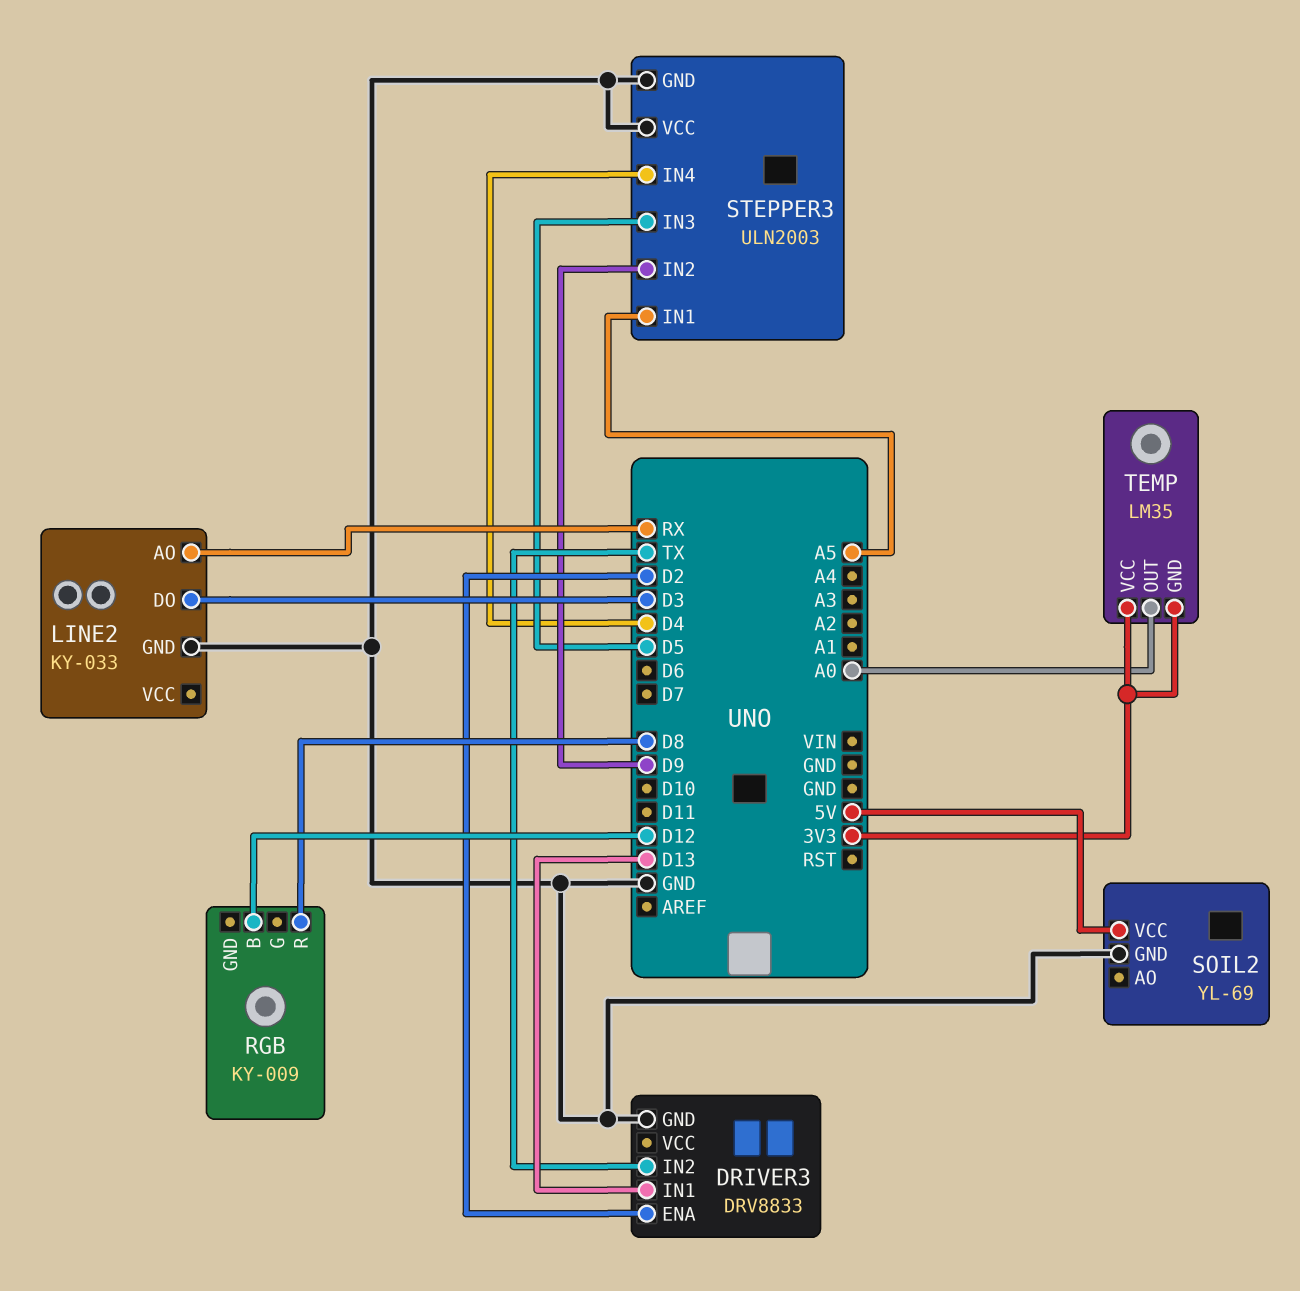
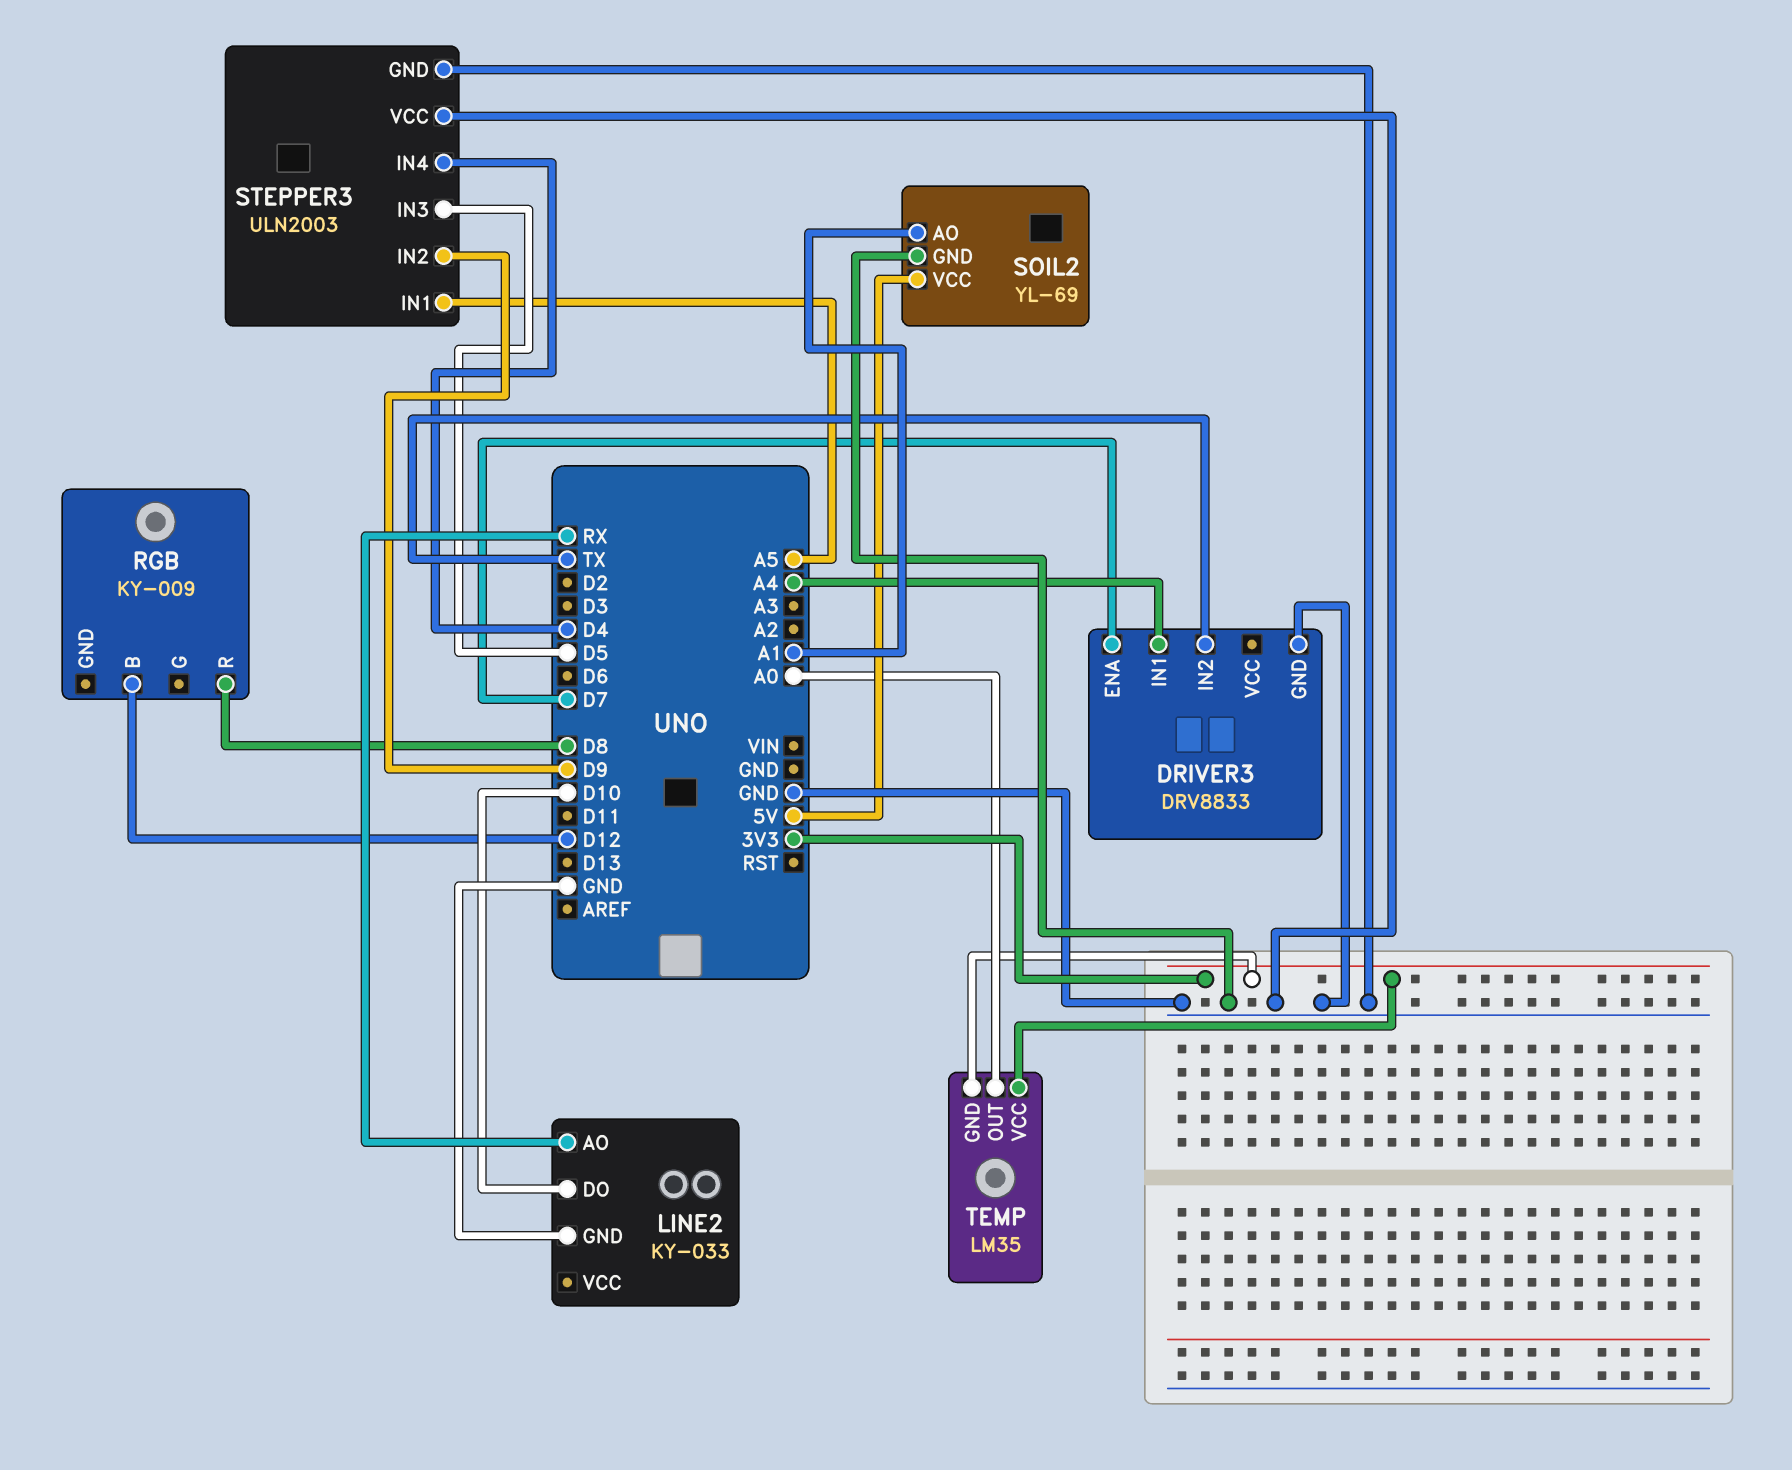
DRIVER3 pin ENA: D2 -> D7
DRIVER3 pin IN1: D13 -> A4
LINE2 pin DO: D3 -> D10
SOIL2 pin AO: none -> A1

